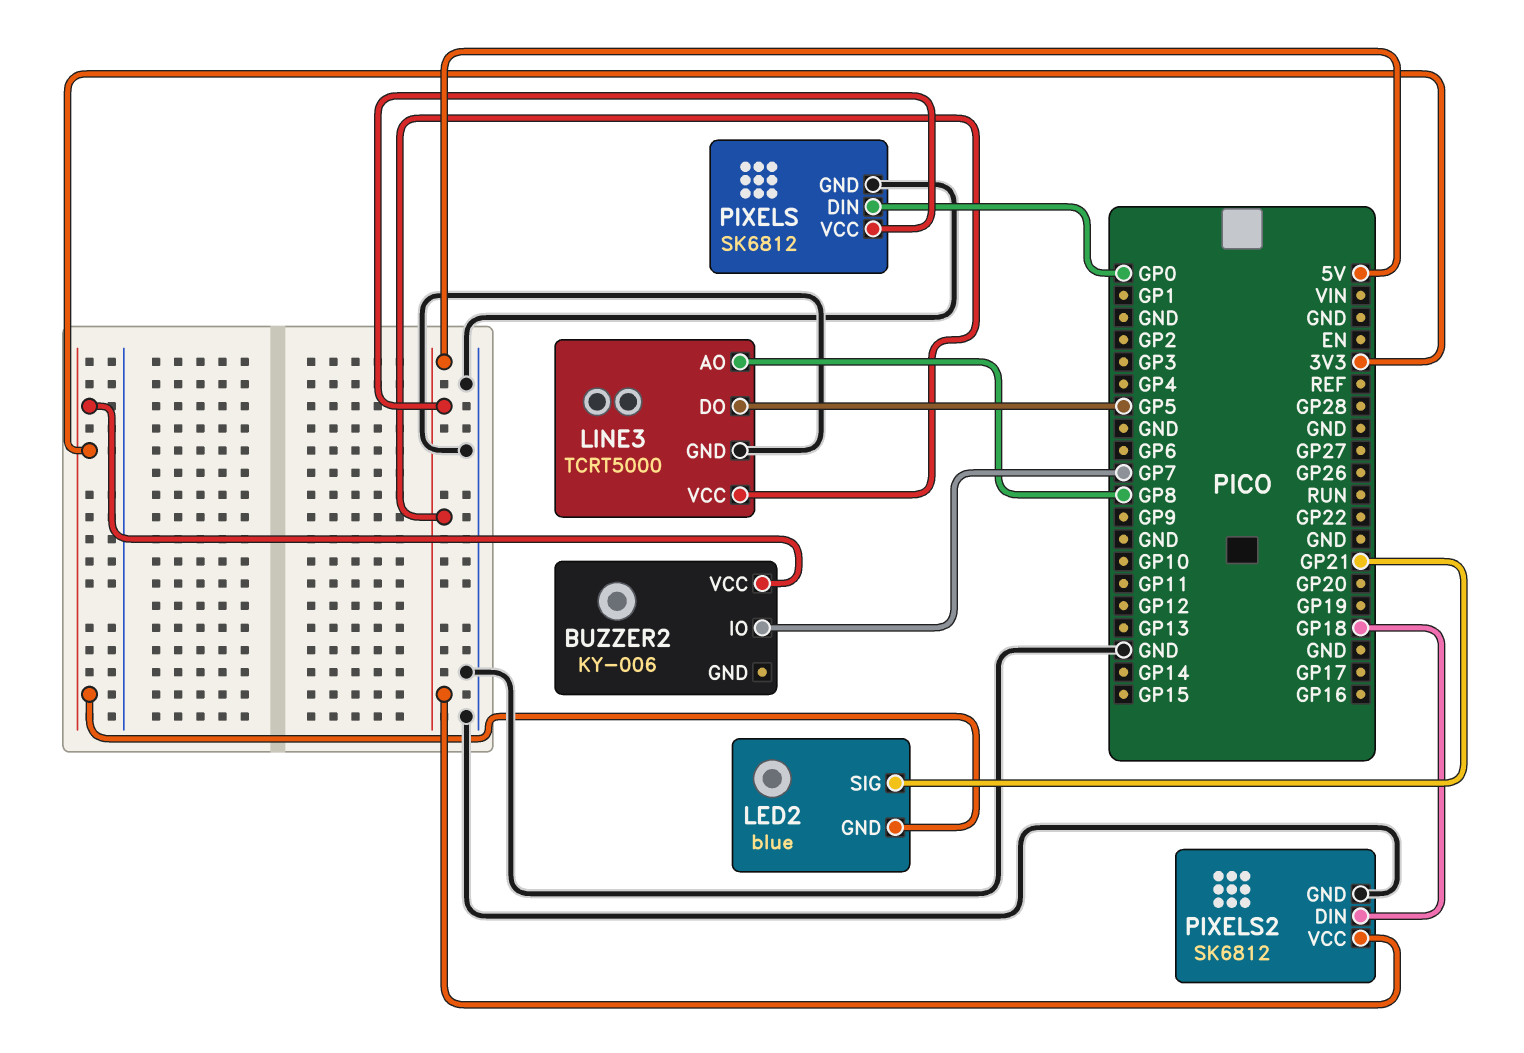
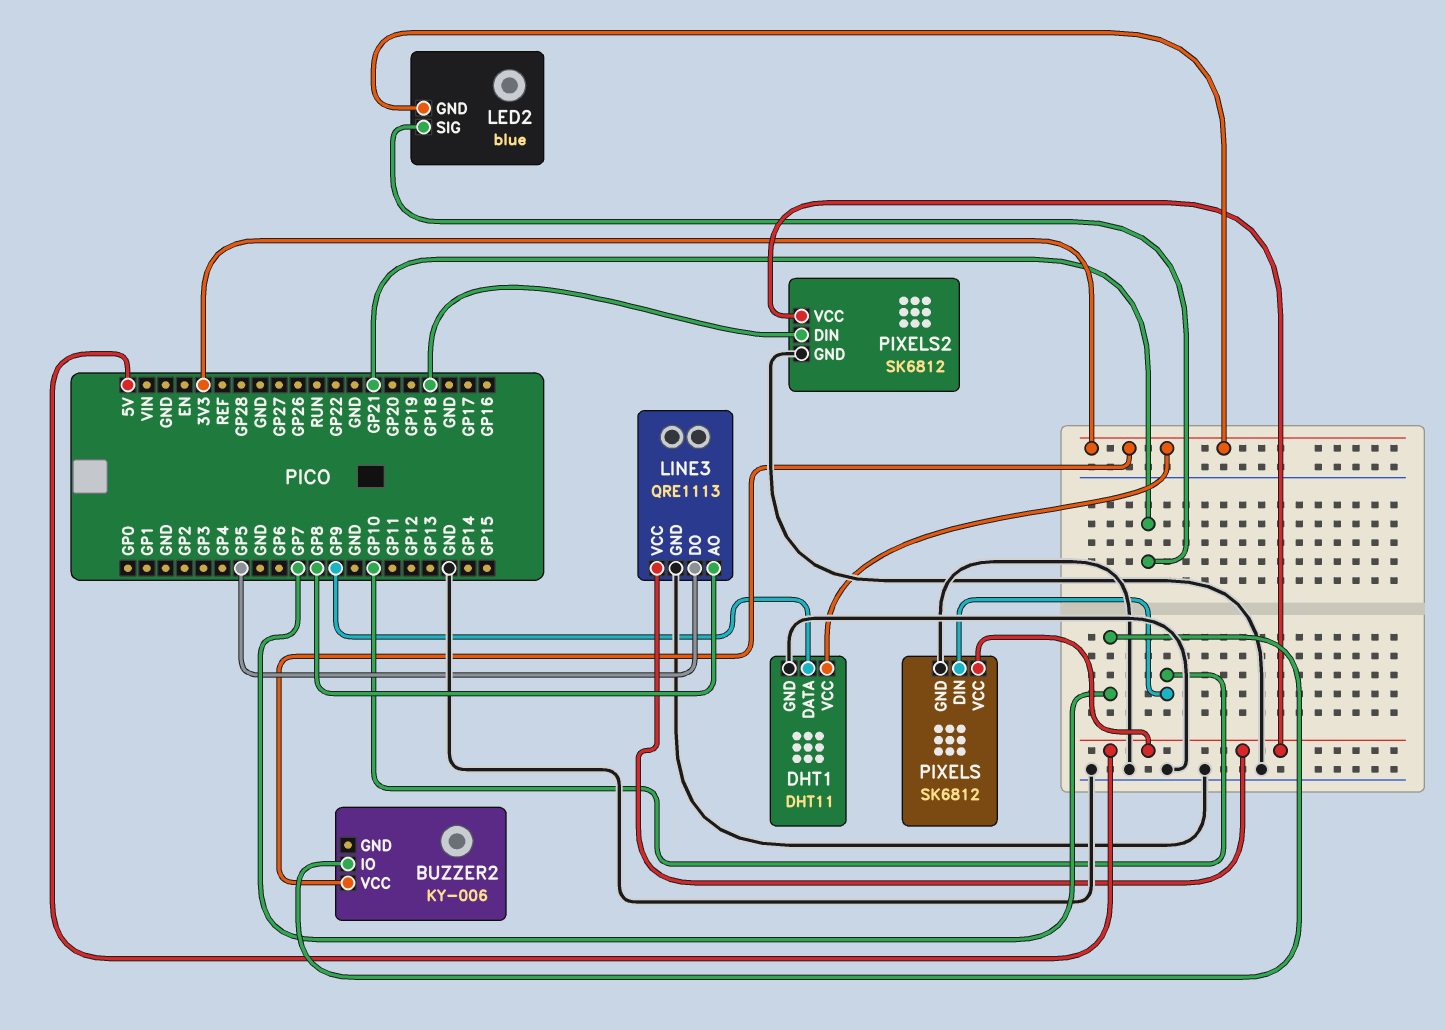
DHT1: none -> DHT11
DHT1 pin DATA: none -> GP9
DHT1 pin GND: none -> GND
DHT1 pin VCC: none -> 3V3
LINE3: TCRT5000 -> QRE1113
PIXELS pin DIN: GP0 -> GP10

